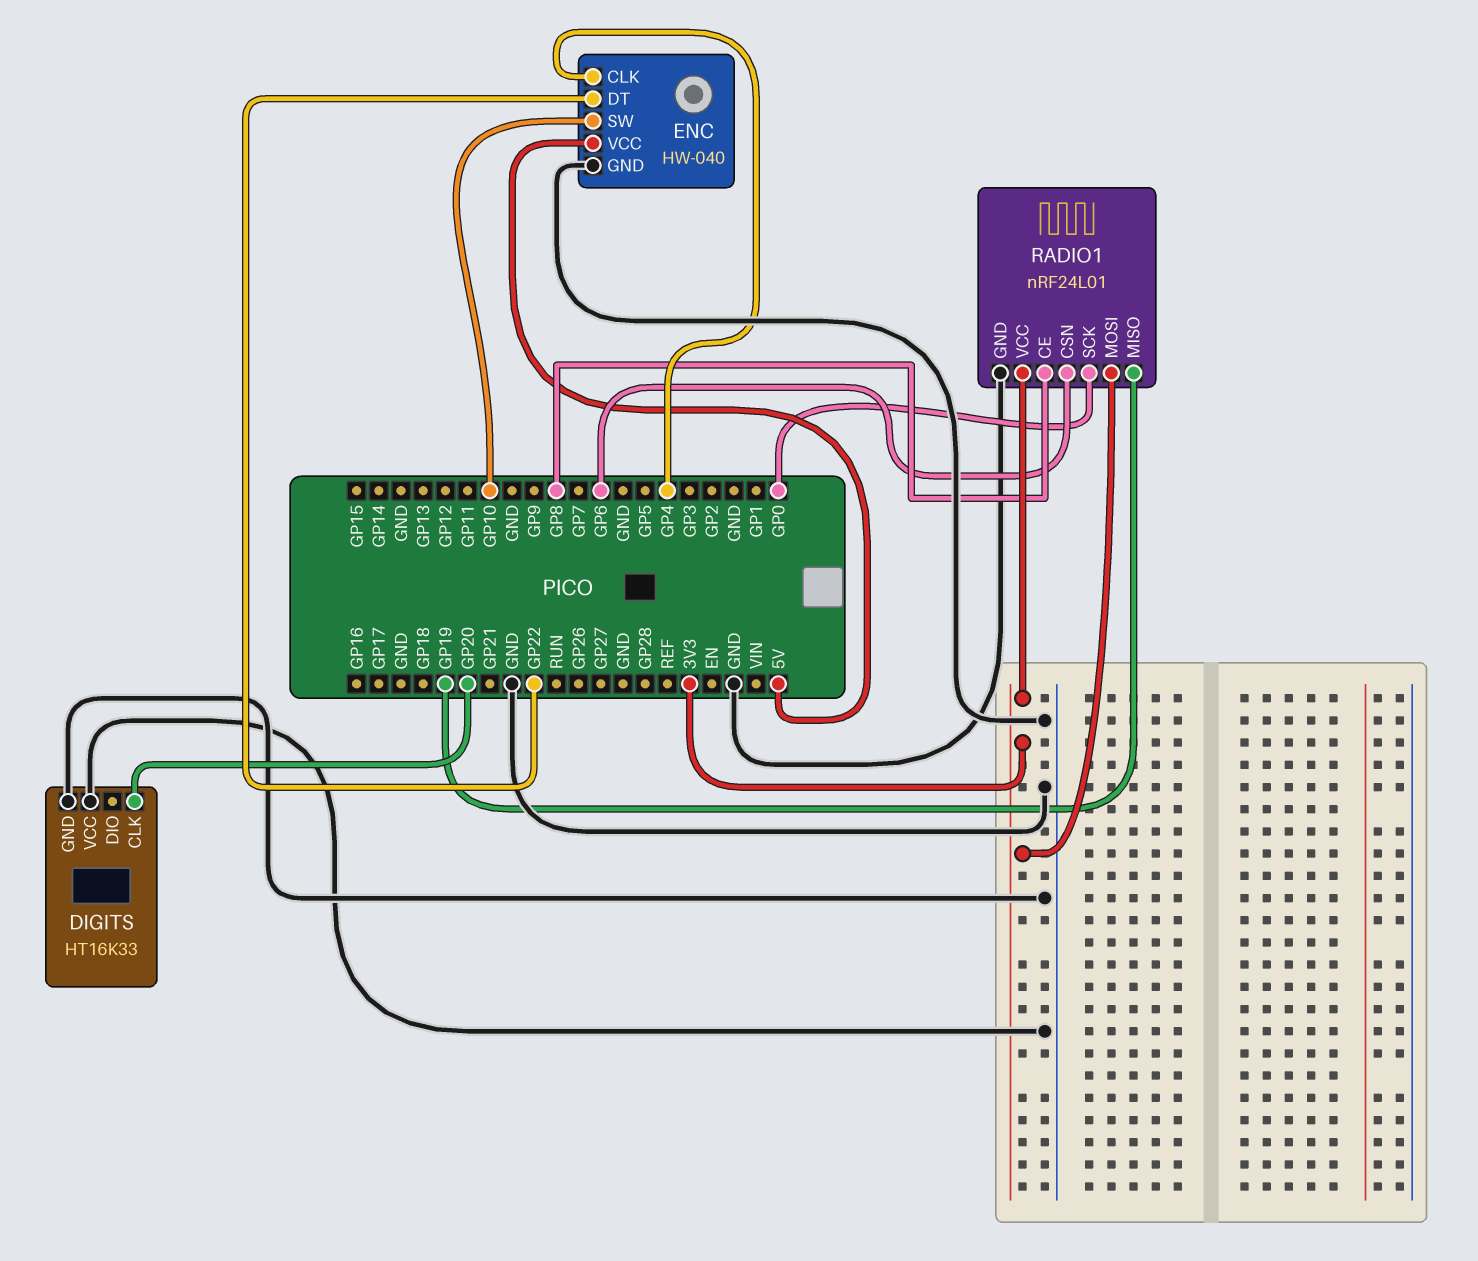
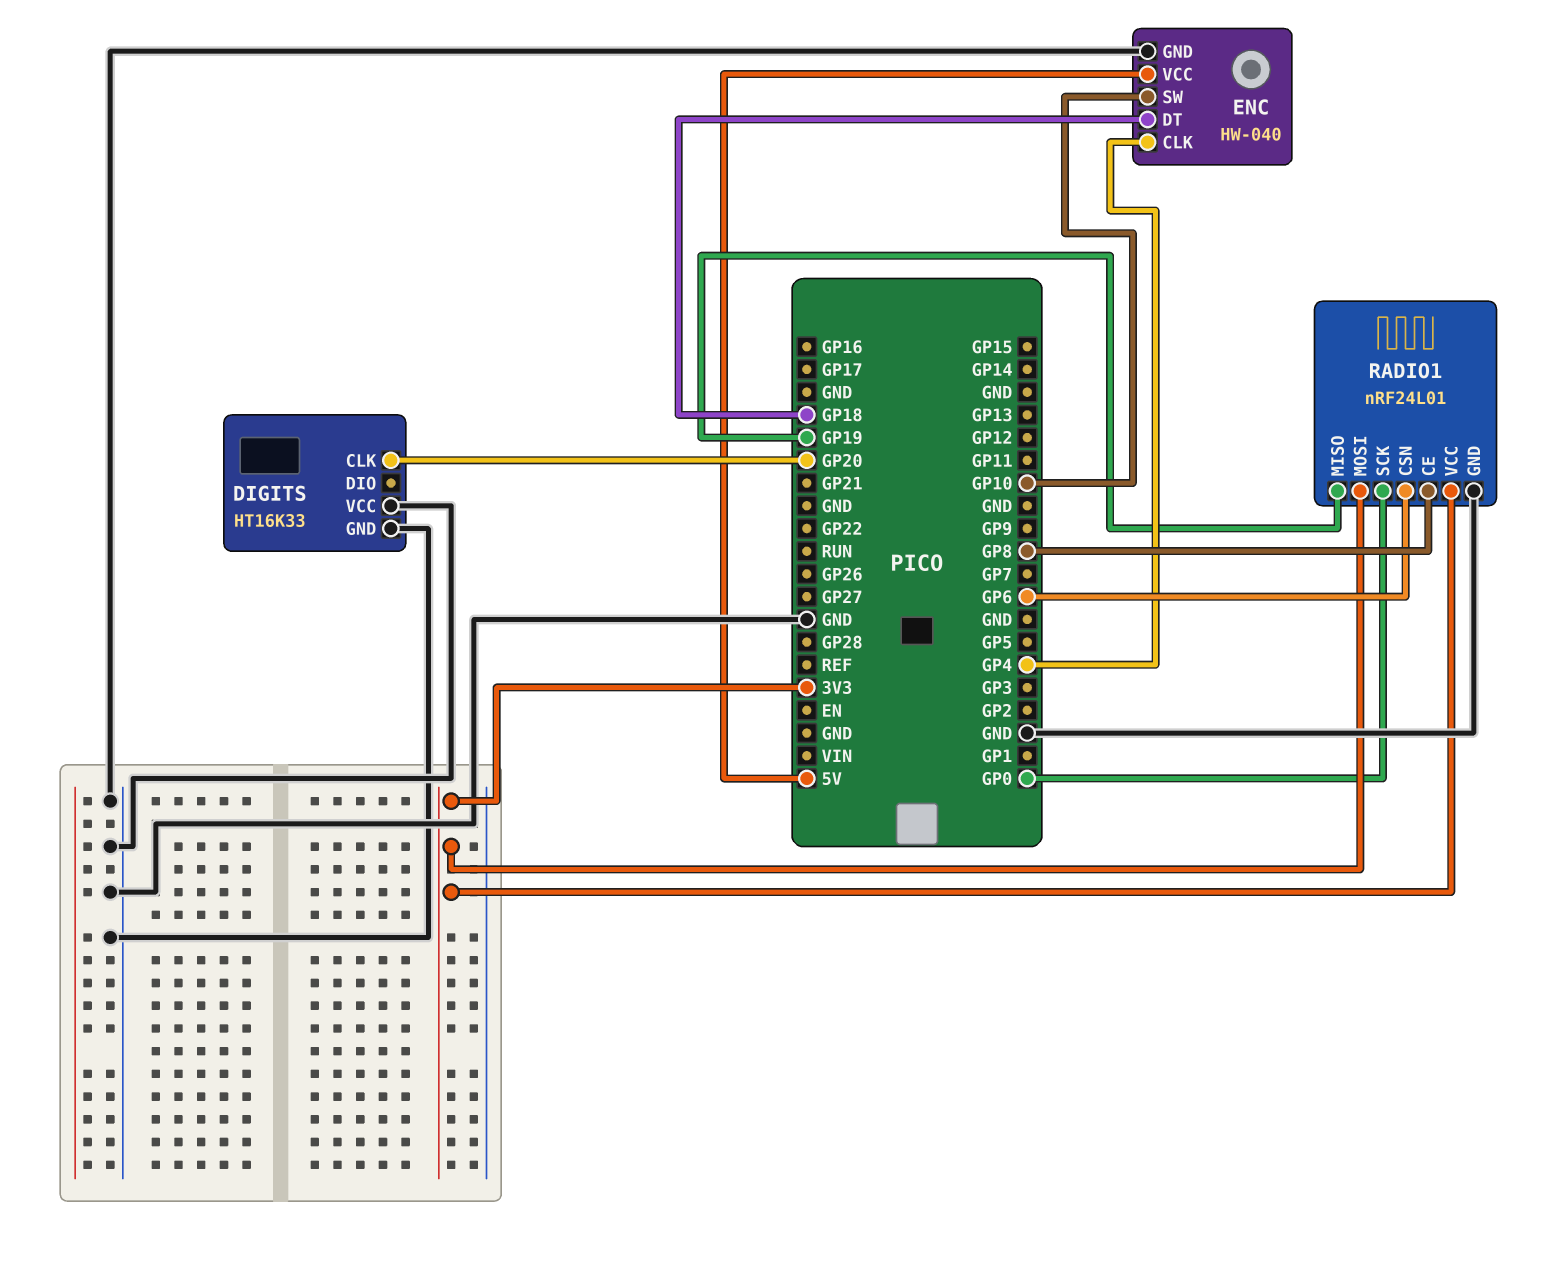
ENC pin DT: GP22 -> GP18

